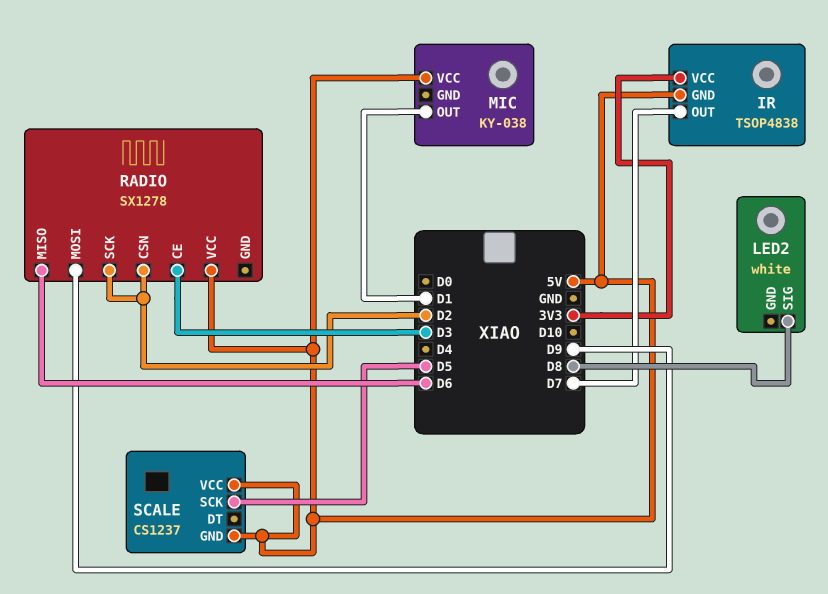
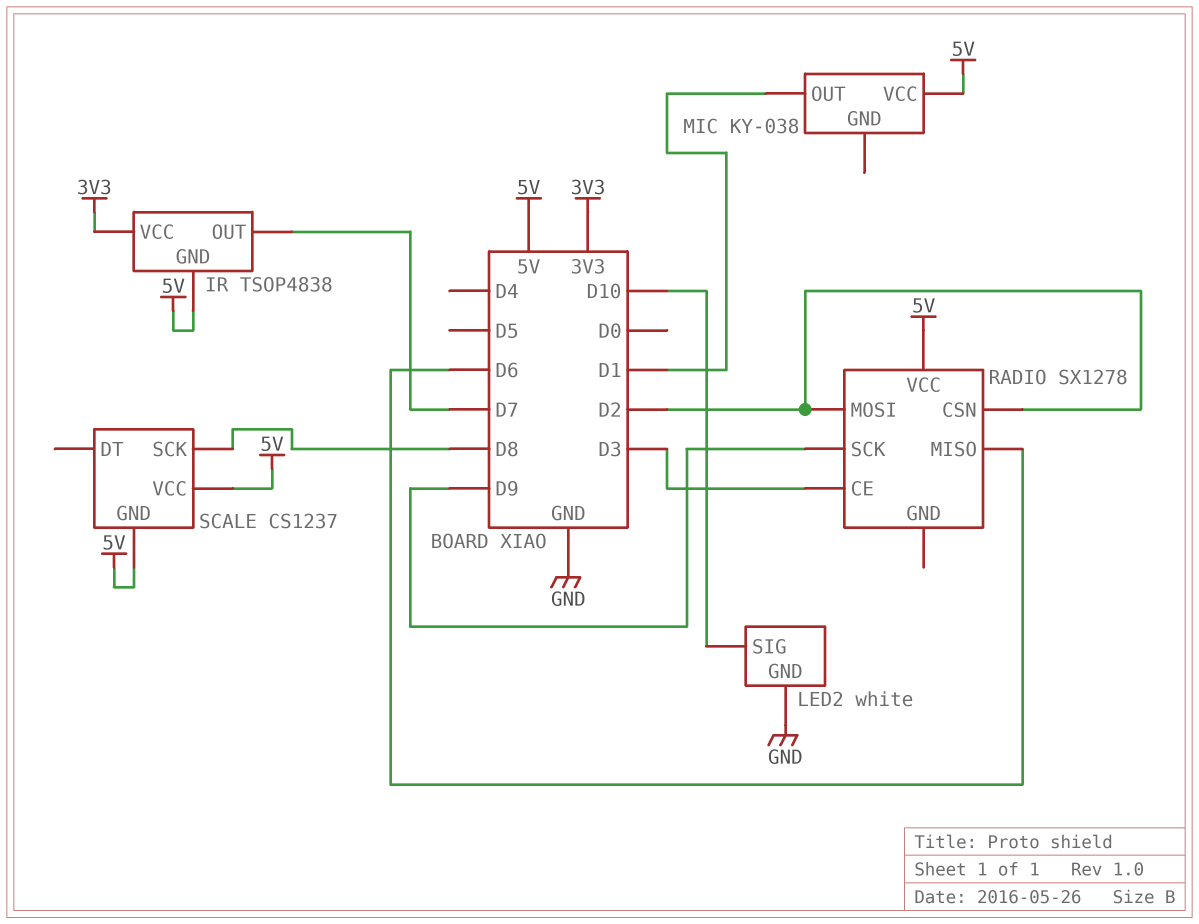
LED2 pin GND: none -> GND
LED2 pin SIG: D8 -> D10
RADIO pin MOSI: D9 -> D2
RADIO pin SCK: D2 -> D9
SCALE pin SCK: D5 -> D8

